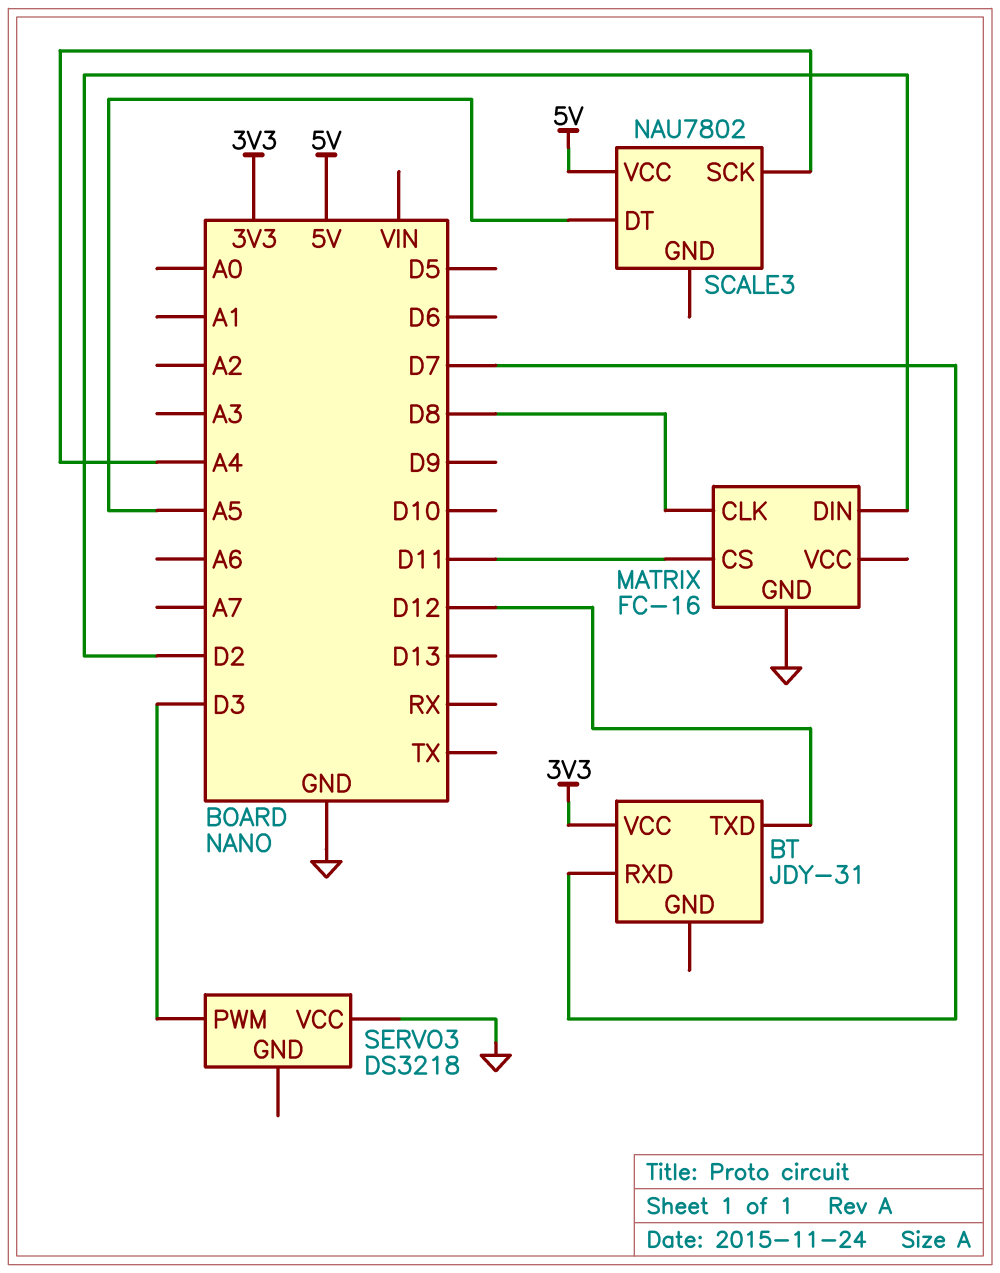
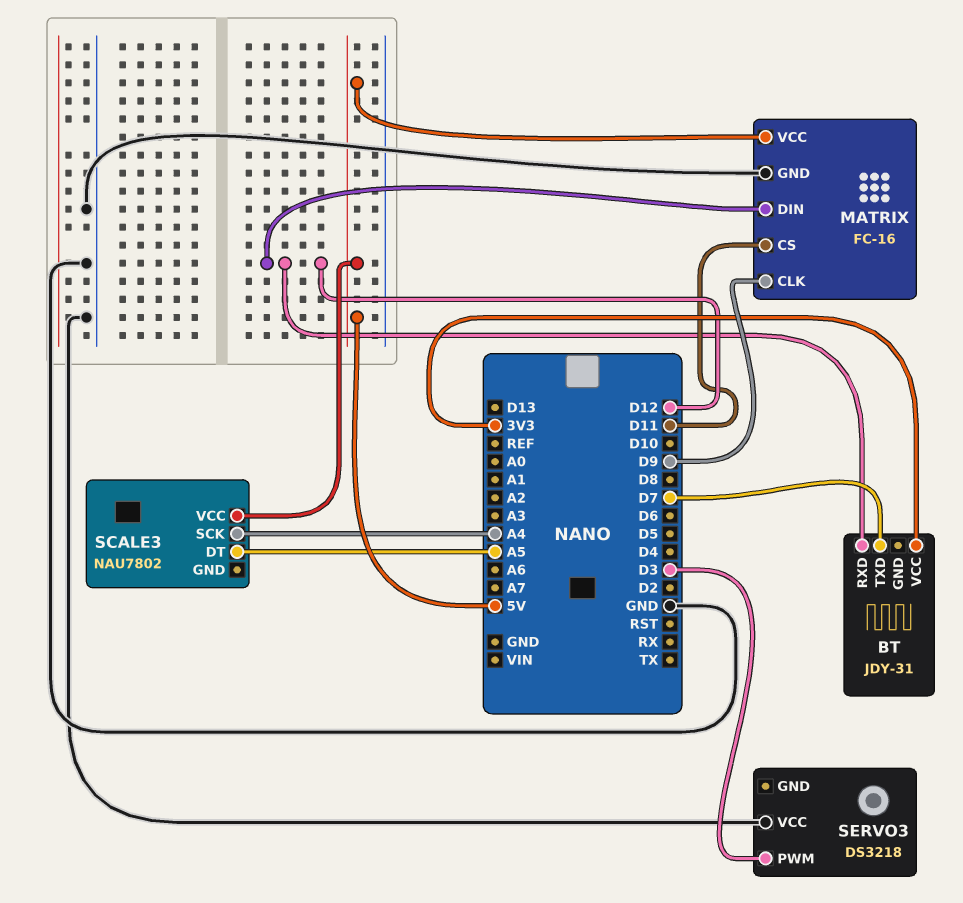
BT pin RXD: D7 -> D12
BT pin TXD: D12 -> D7
MATRIX pin CLK: D8 -> D9
MATRIX pin DIN: D2 -> D12
MATRIX pin VCC: none -> 5V

